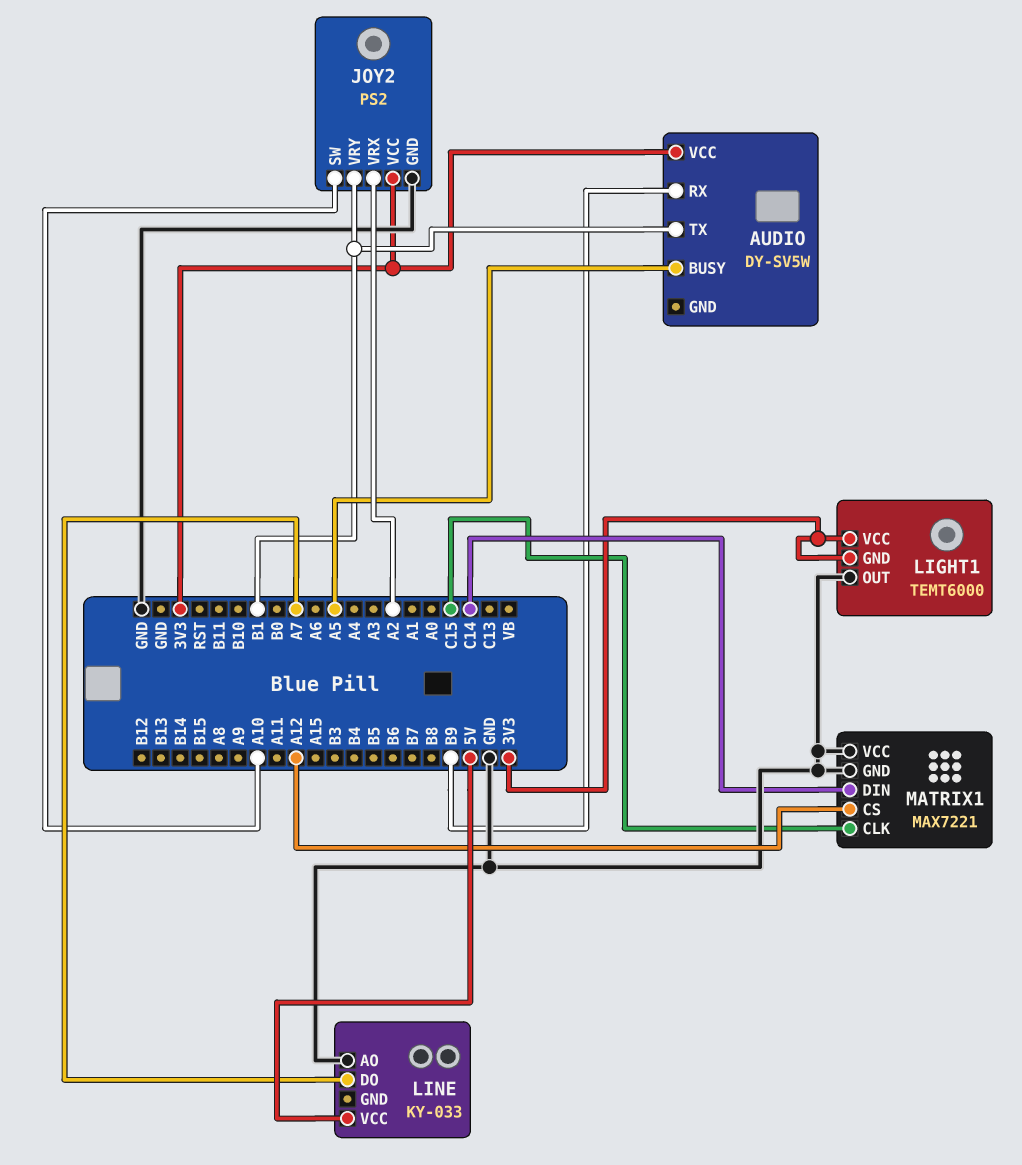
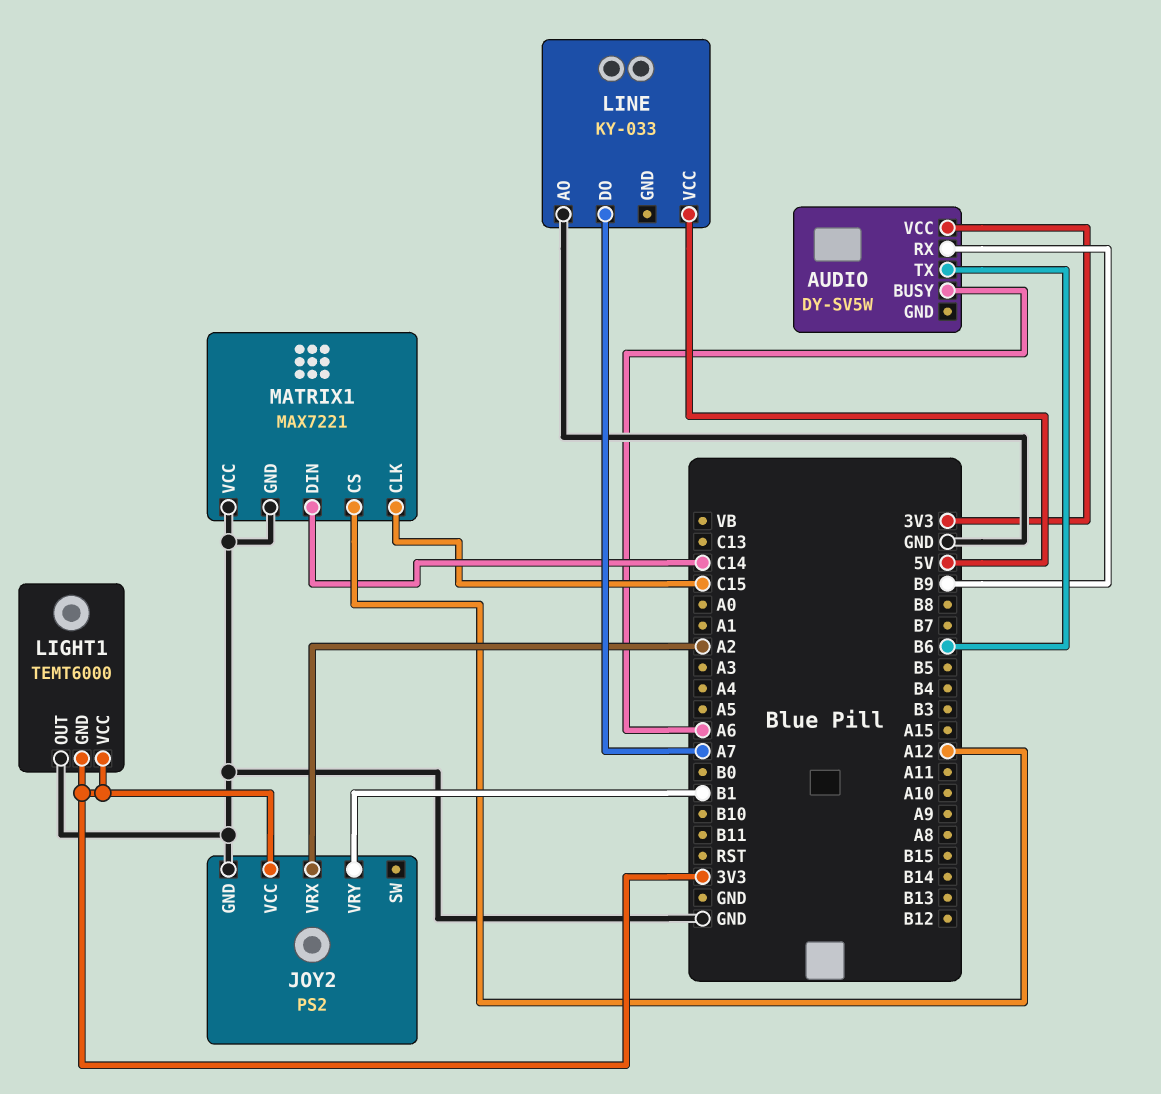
AUDIO pin BUSY: A5 -> A6
AUDIO pin TX: B1 -> B6
JOY2 pin SW: A10 -> none

